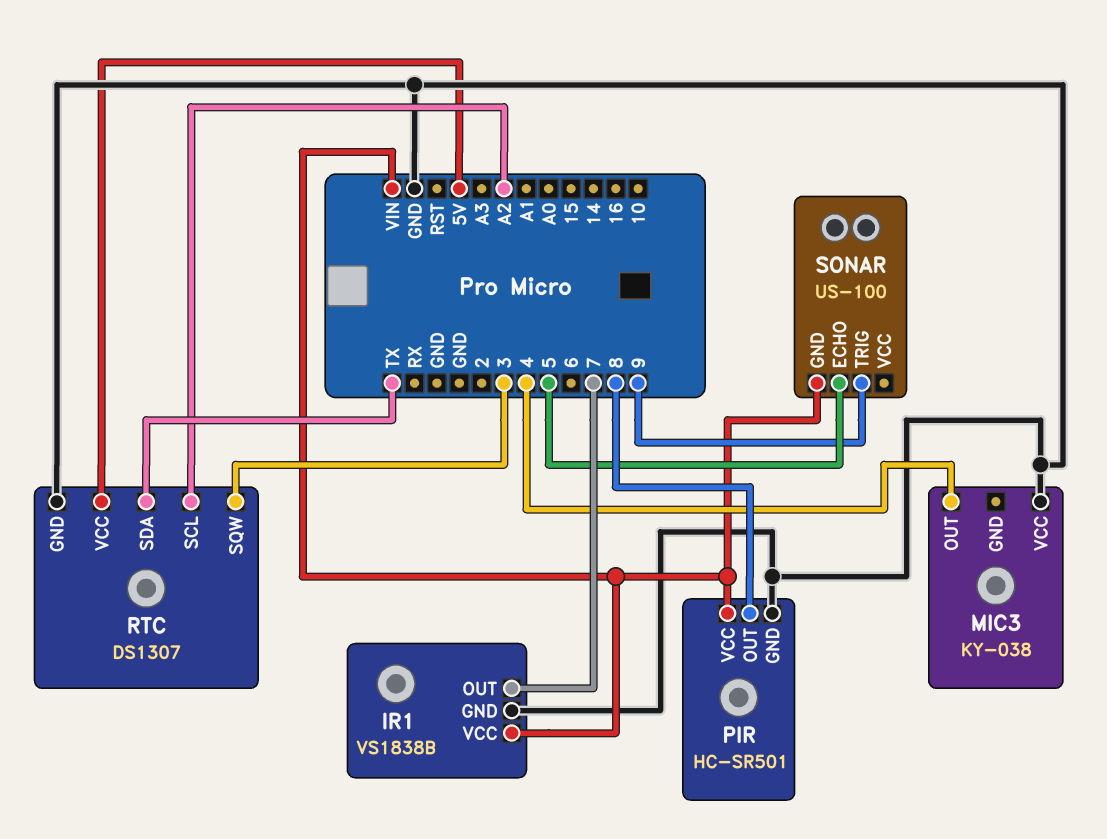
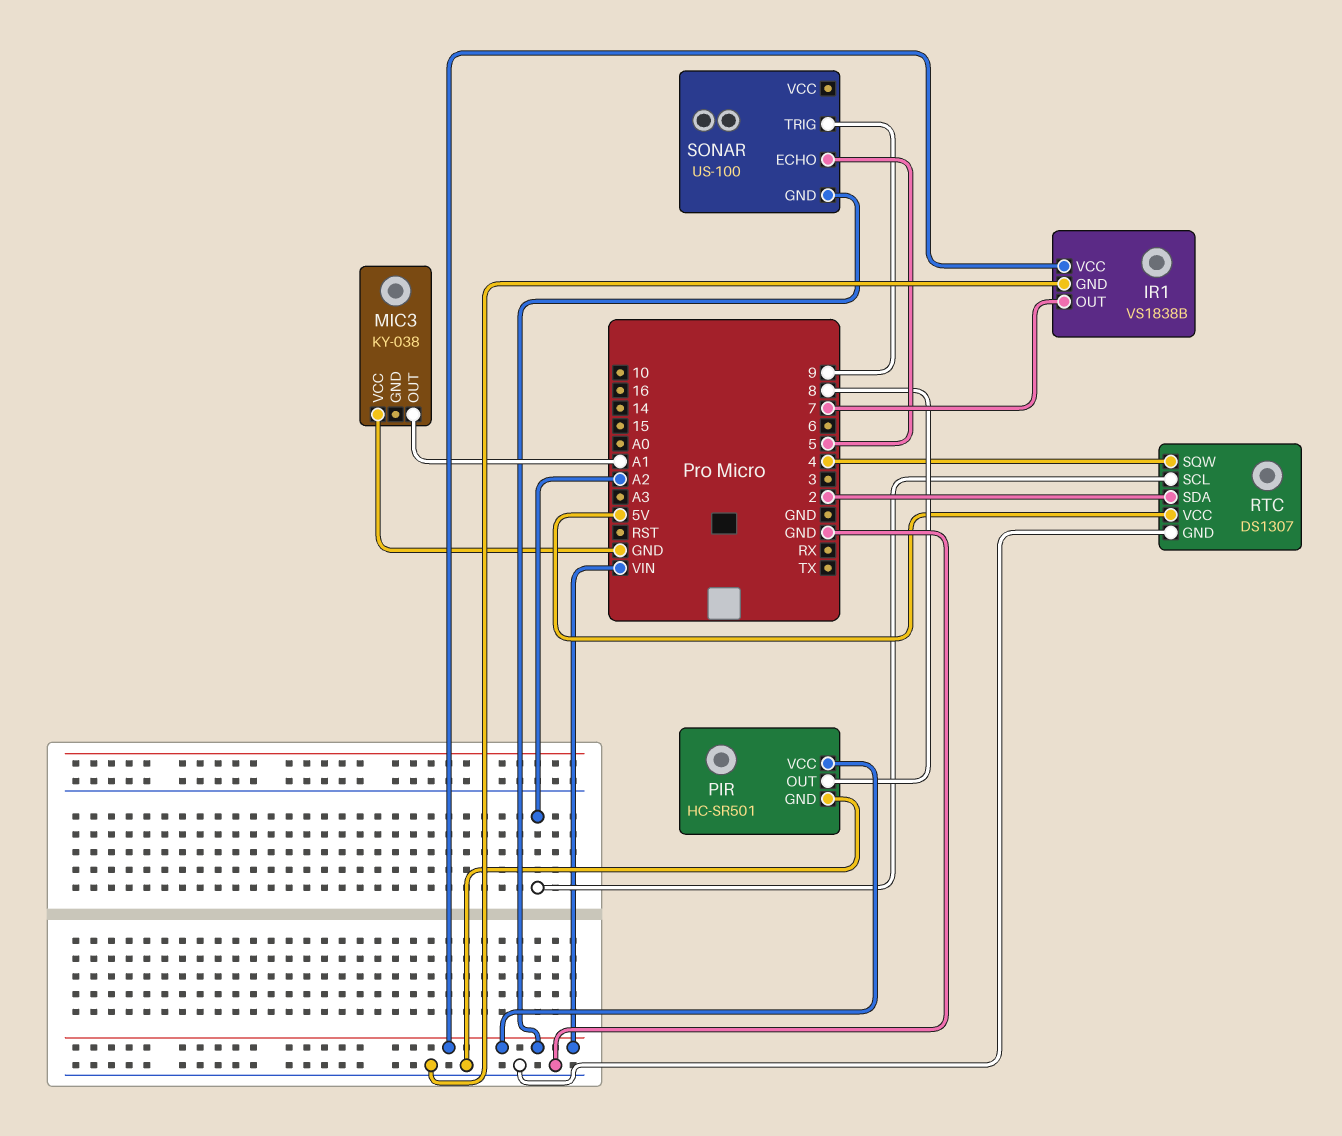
MIC3 pin OUT: 4 -> A1
RTC pin SDA: TX -> 2
RTC pin SQW: 3 -> 4

